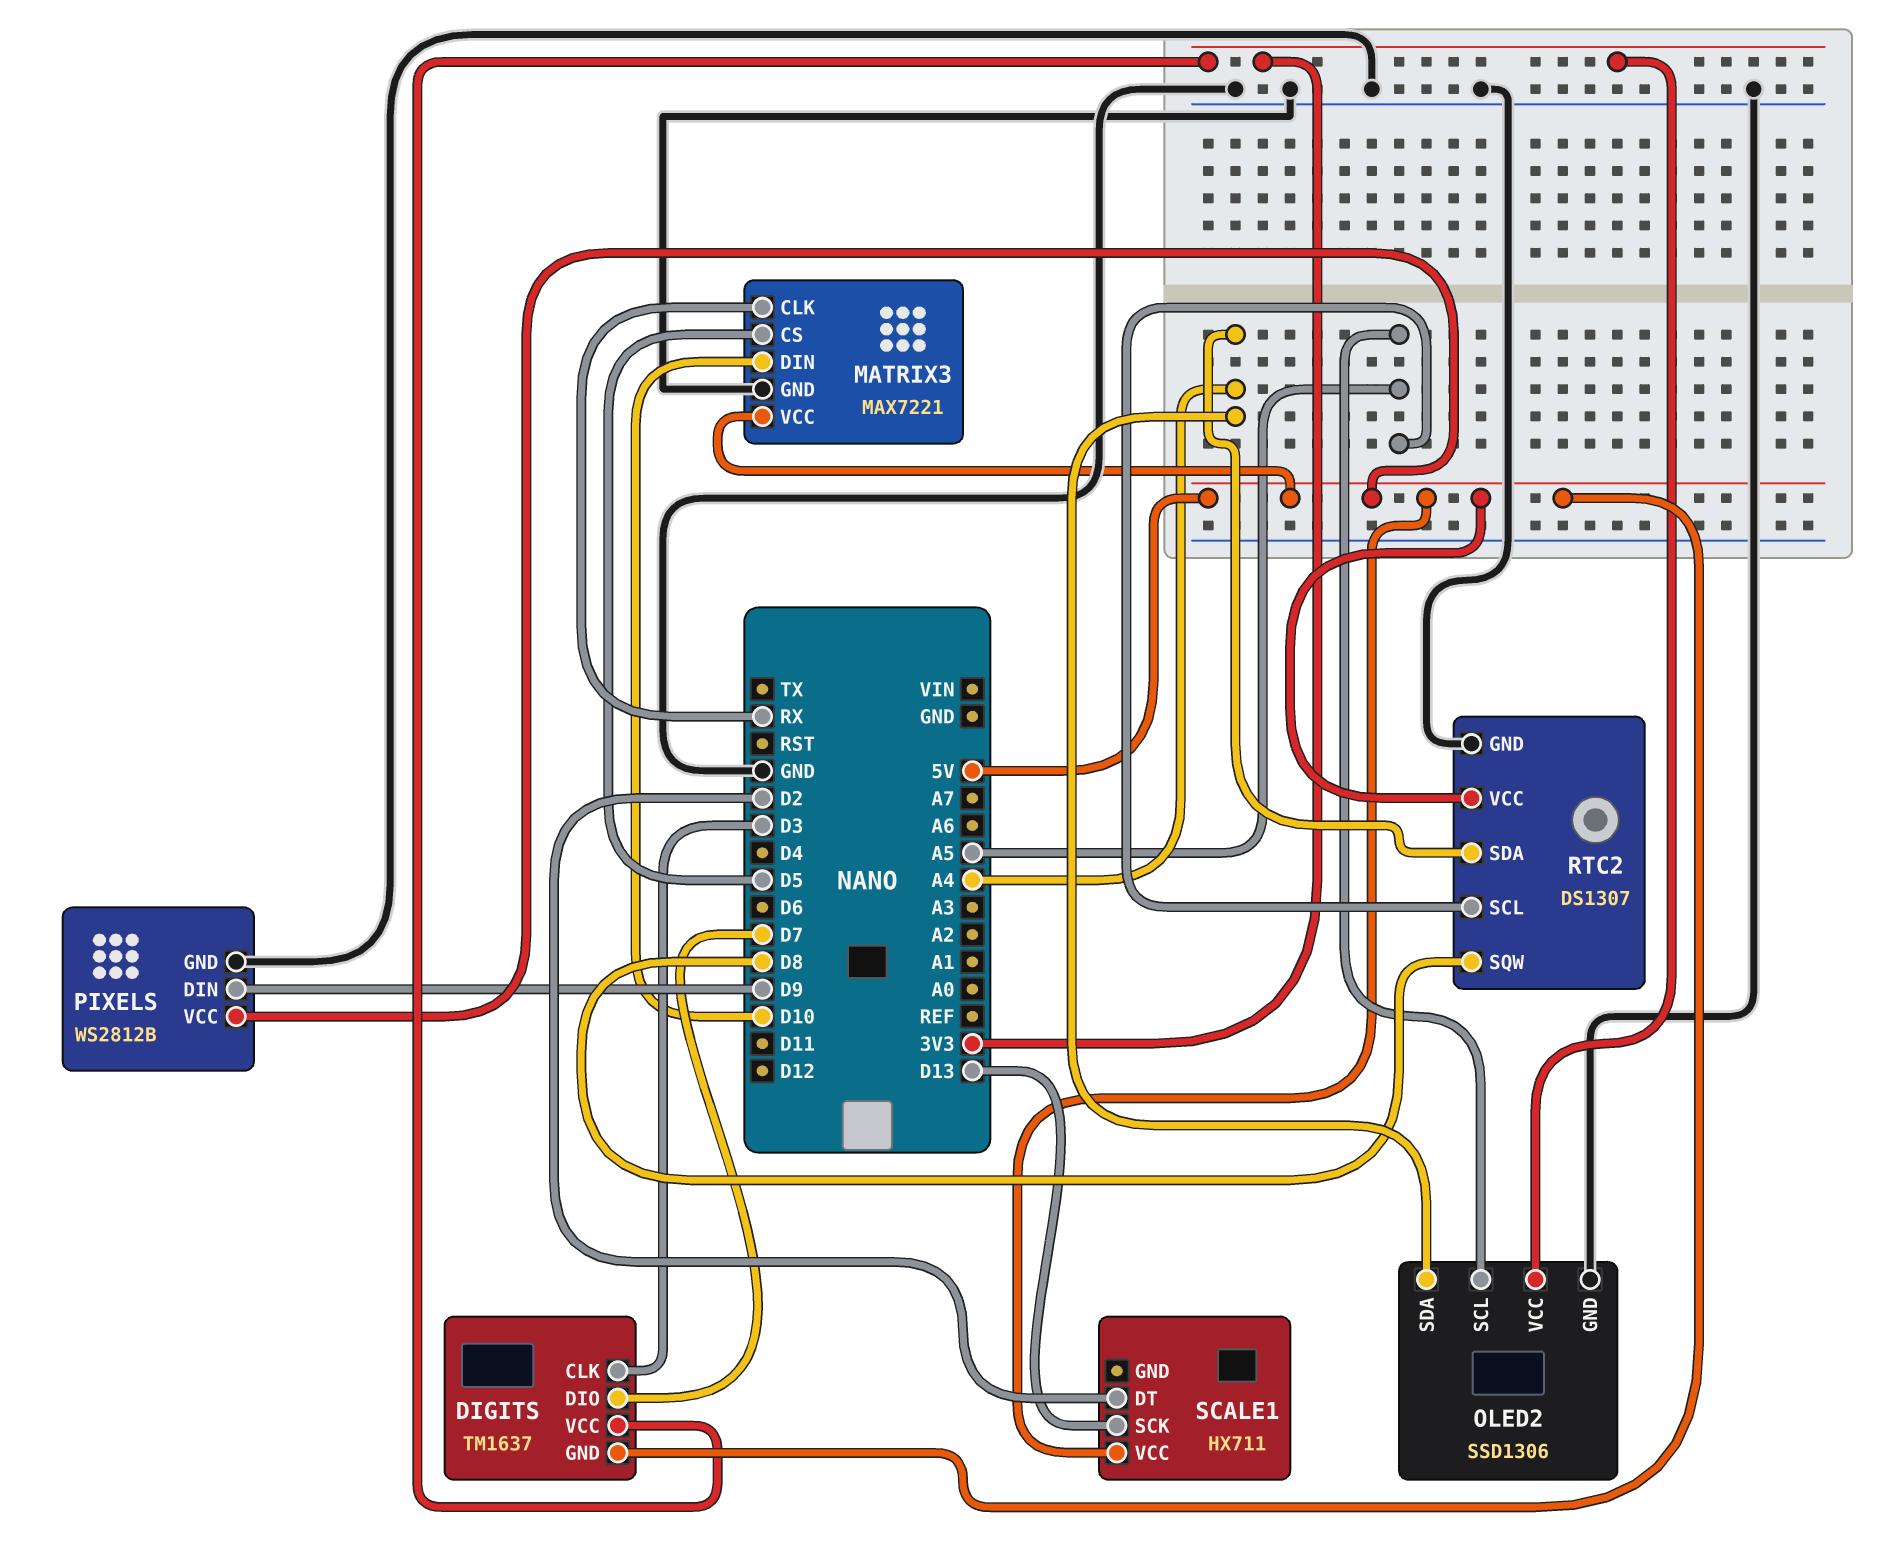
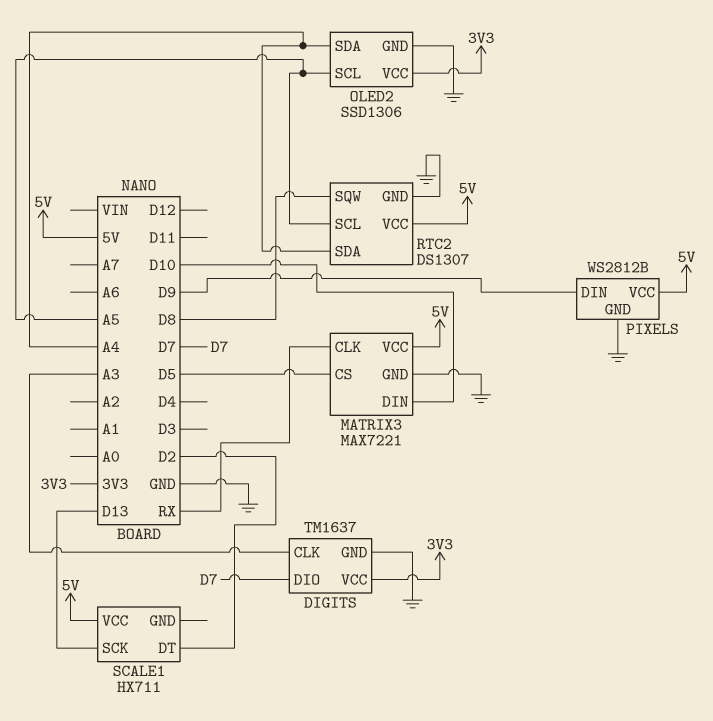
DIGITS pin CLK: D3 -> A3
DIGITS pin GND: 5V -> GND

